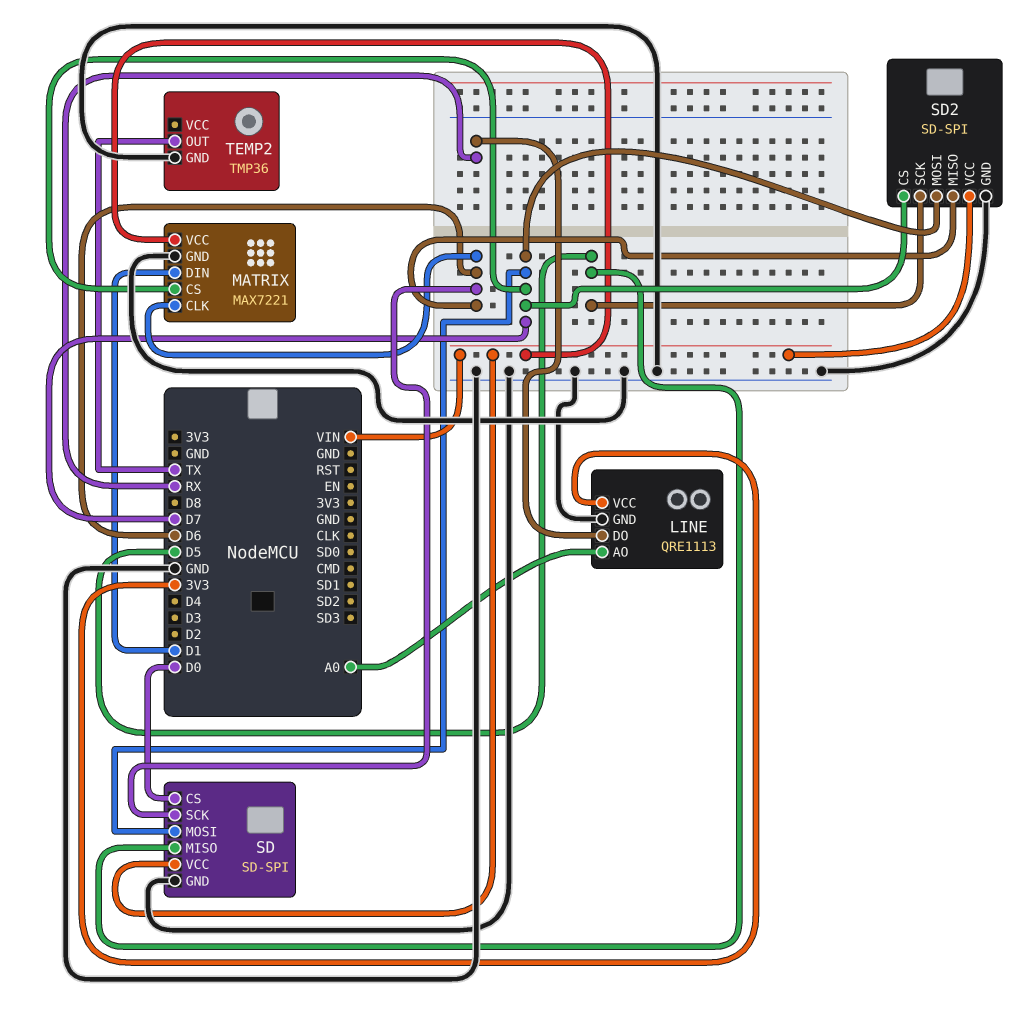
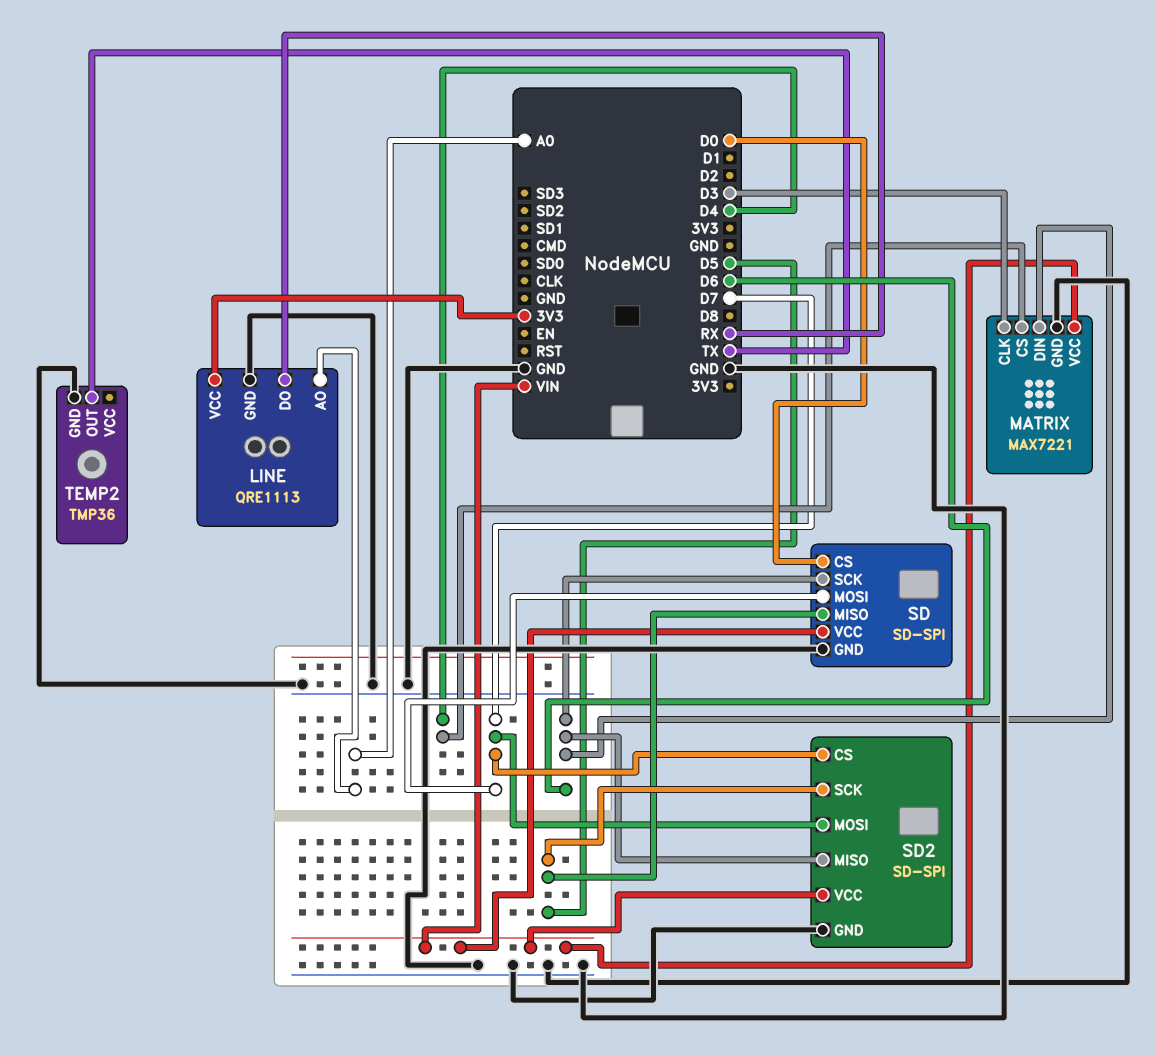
MATRIX pin CLK: D6 -> D3
MATRIX pin CS: D7 -> D4
MATRIX pin DIN: D1 -> D6

